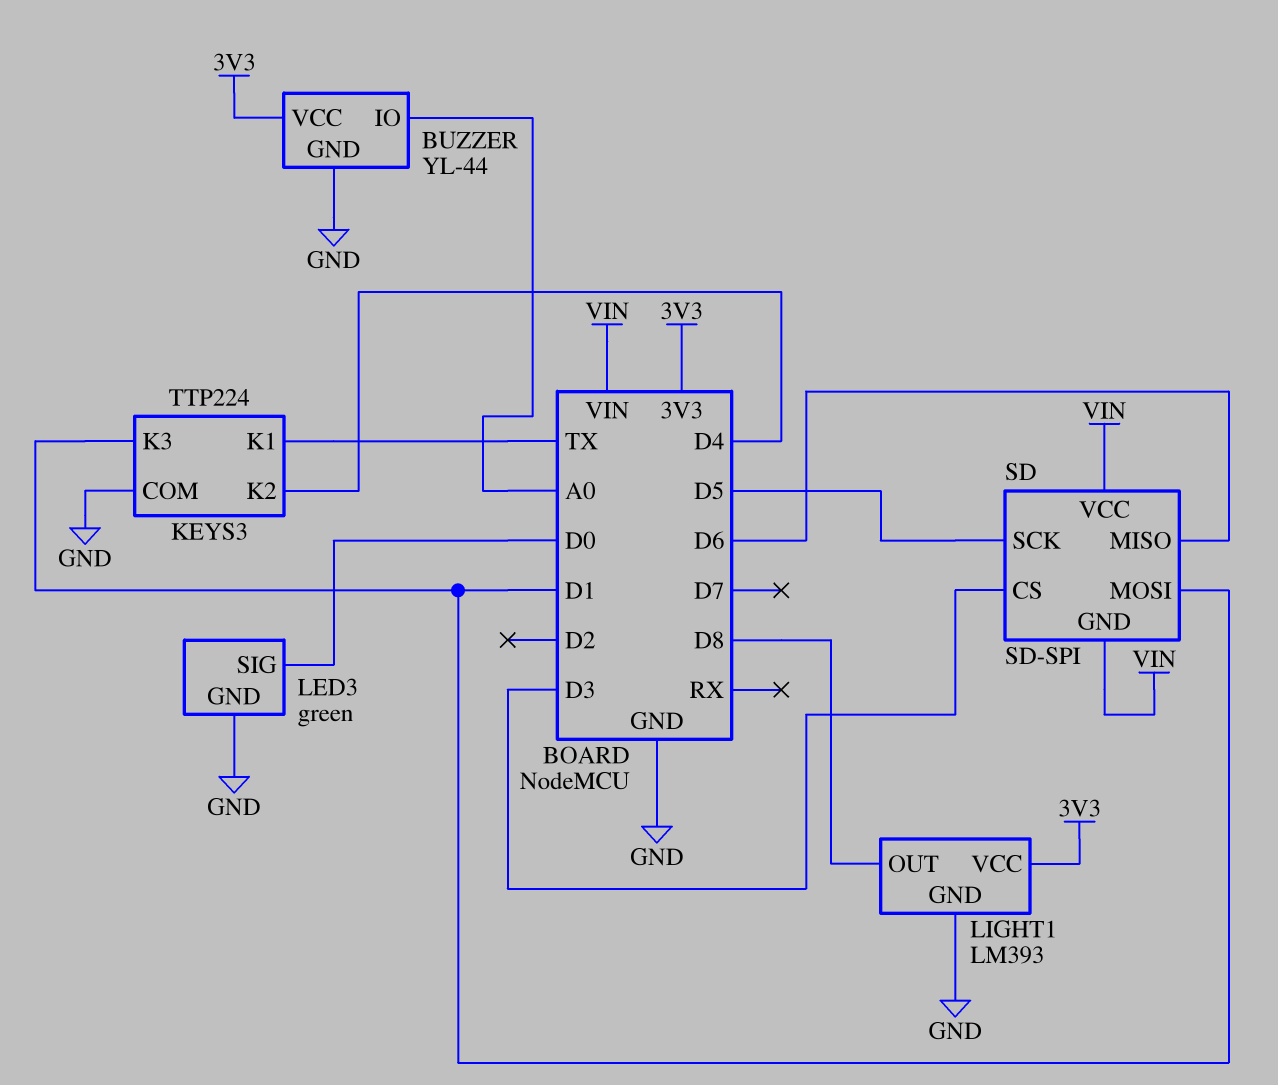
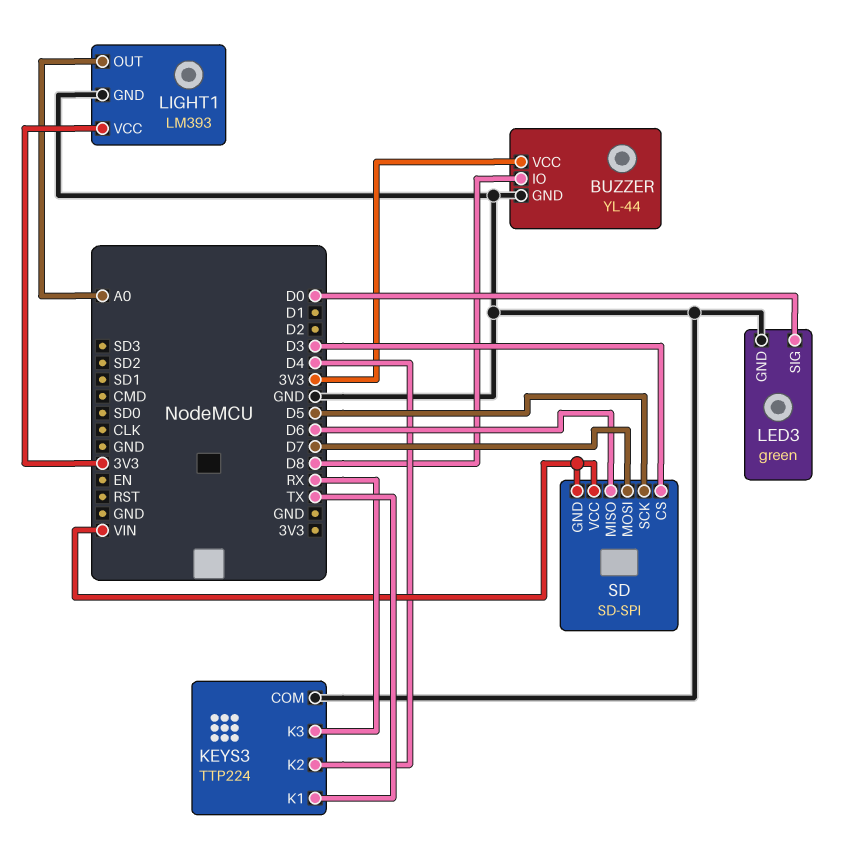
BUZZER pin IO: A0 -> D8
KEYS3 pin K3: D1 -> RX
LIGHT1 pin OUT: D8 -> A0
SD pin MOSI: D1 -> D7

